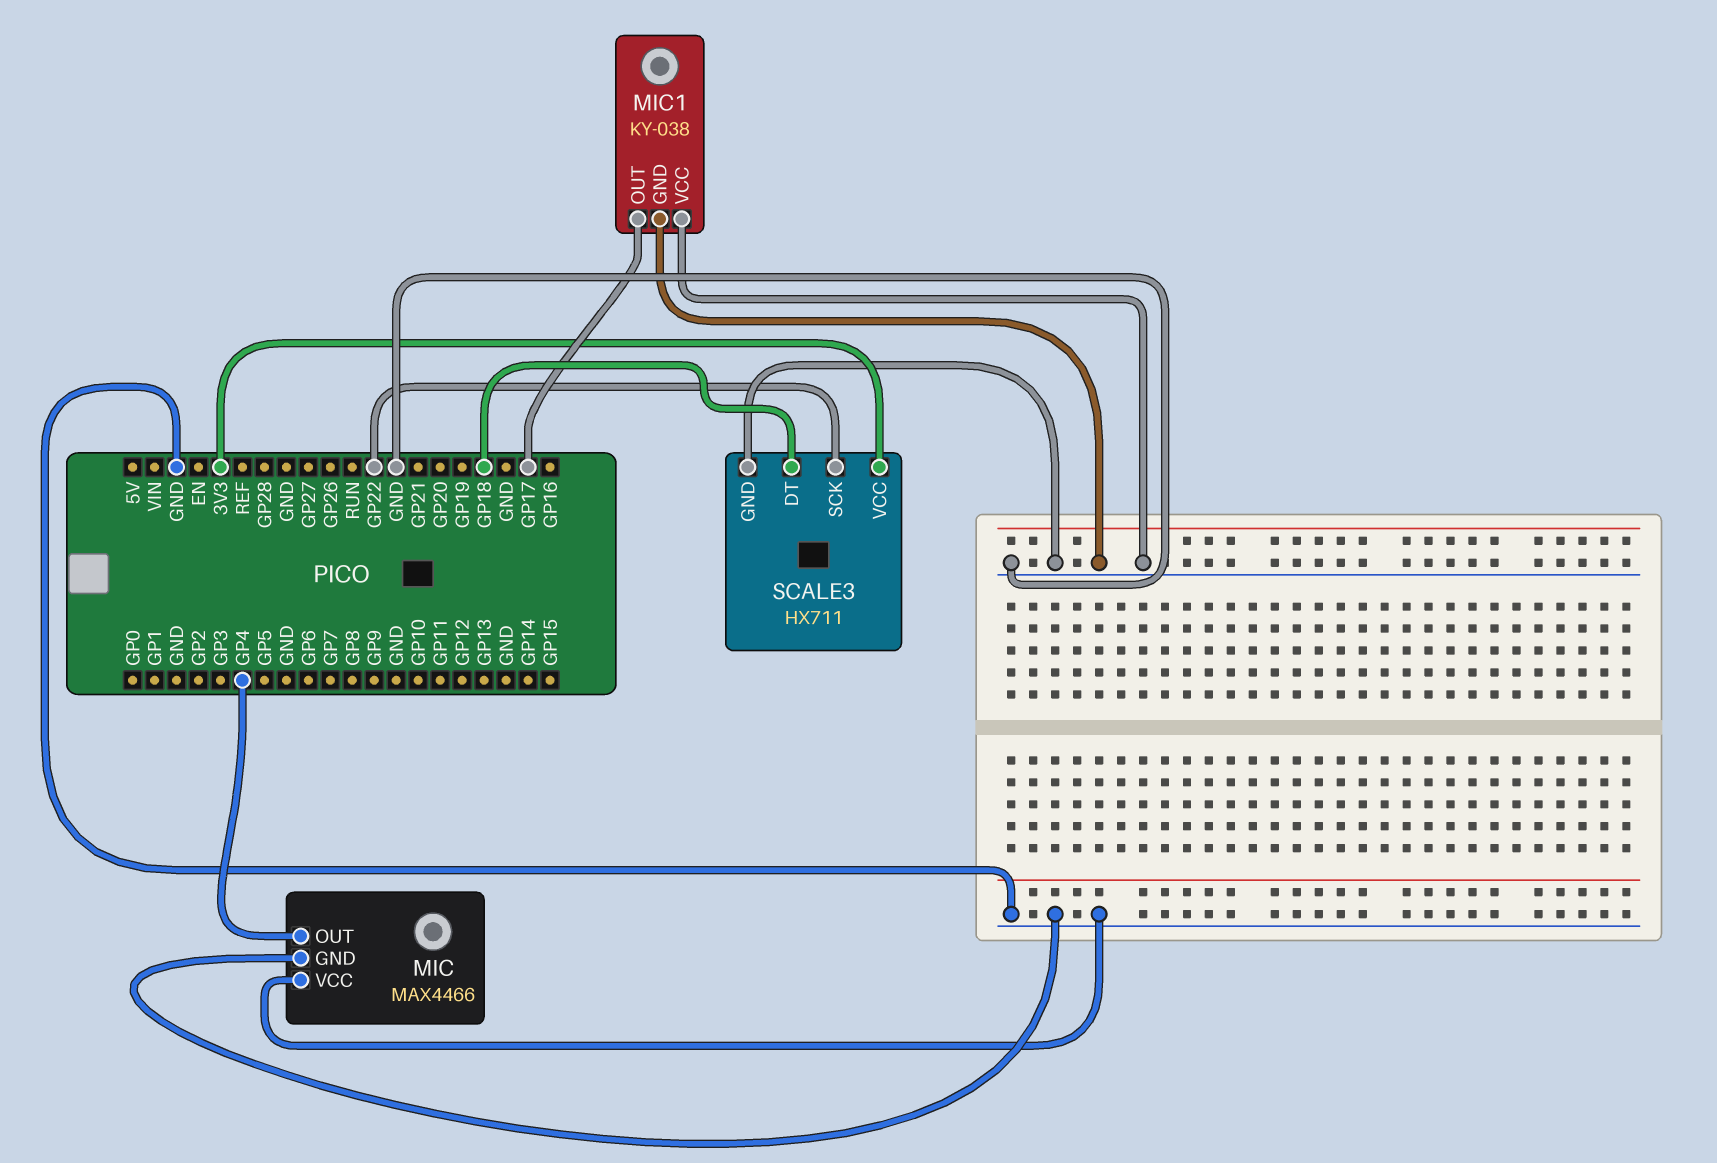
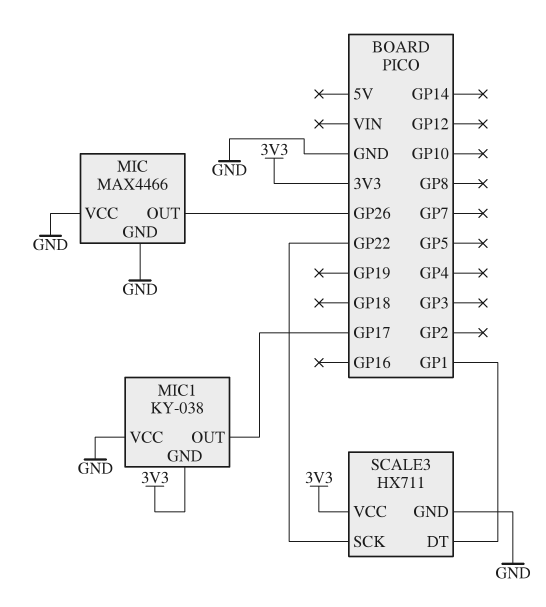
MIC pin OUT: GP4 -> GP26
MIC1 pin GND: GND -> 3V3
SCALE3 pin DT: GP18 -> GP1

